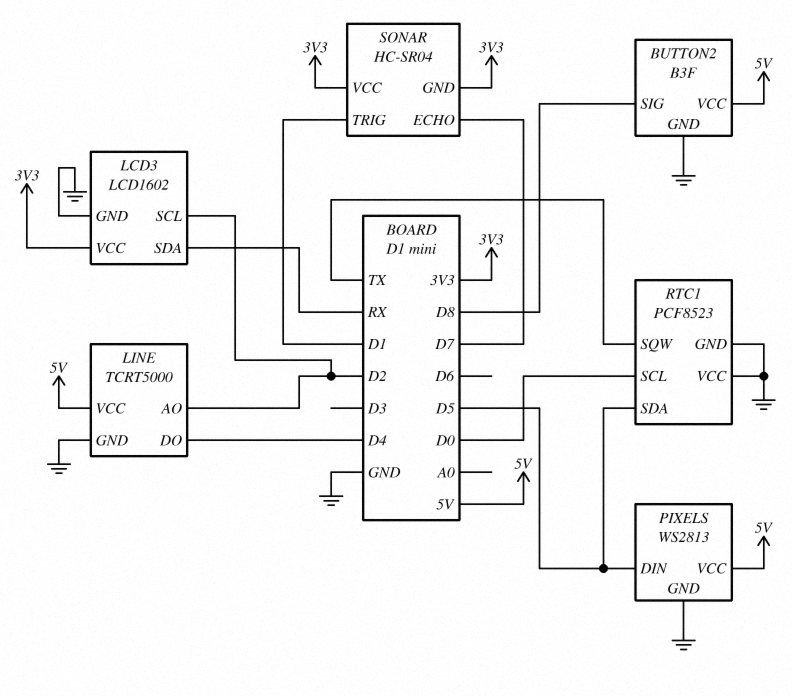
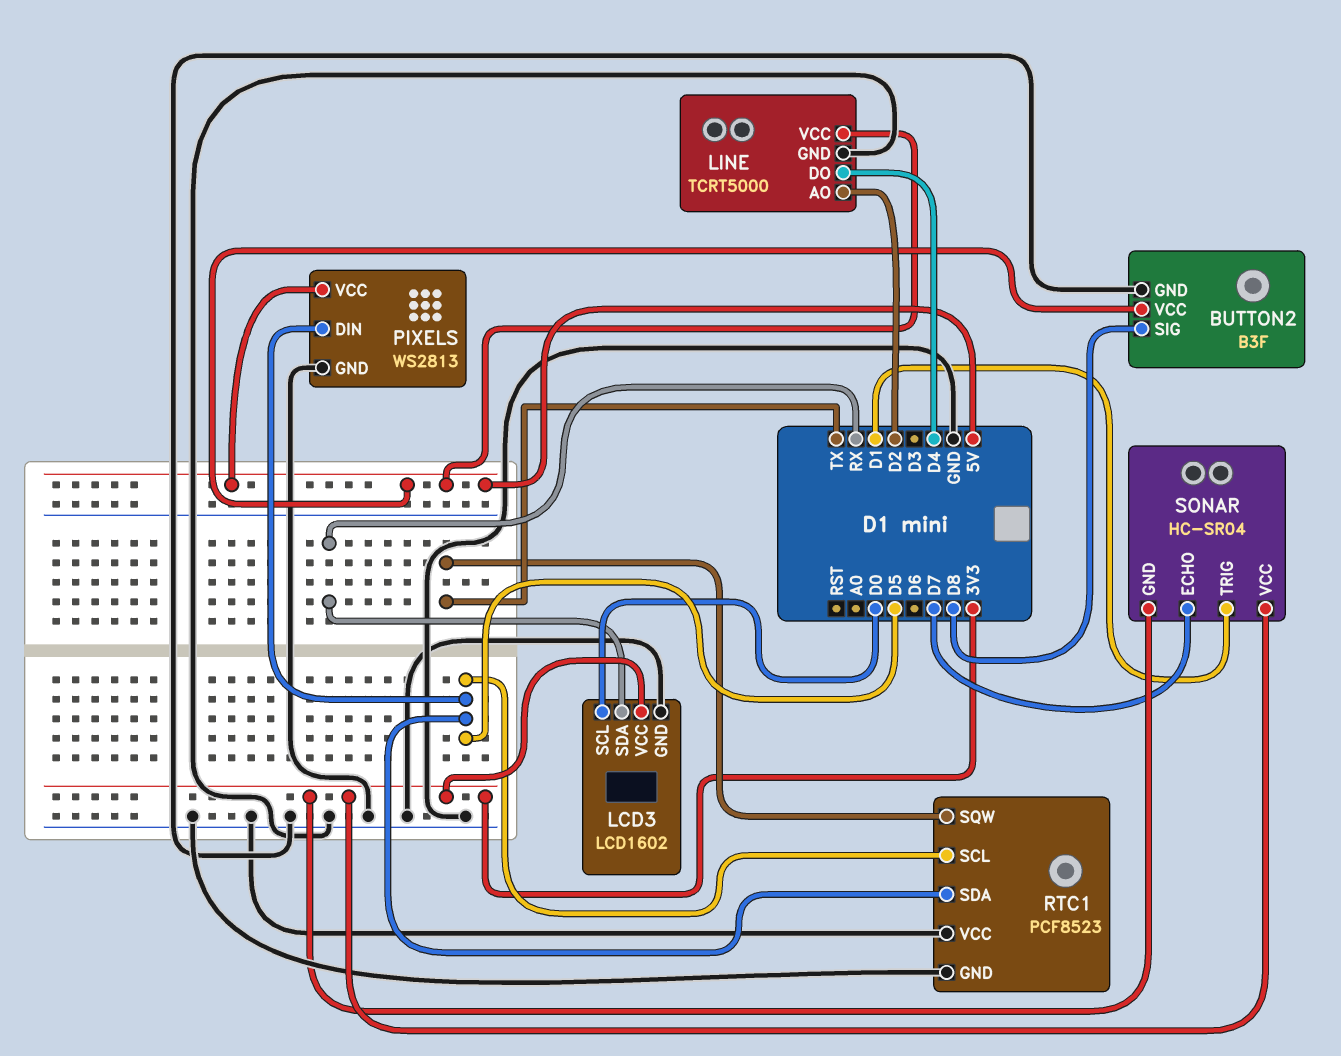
LCD3 pin SCL: D2 -> D0
RTC1 pin SCL: D0 -> D5

